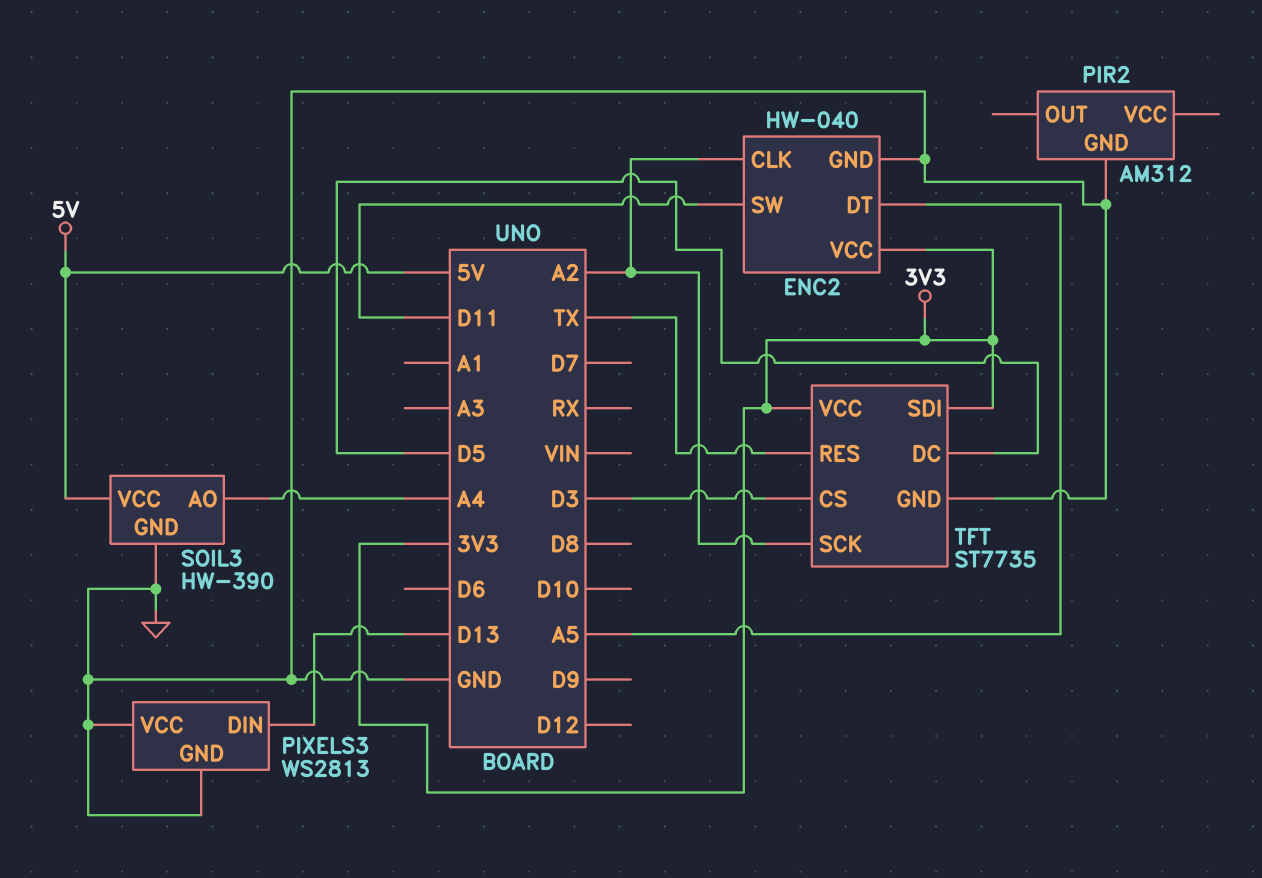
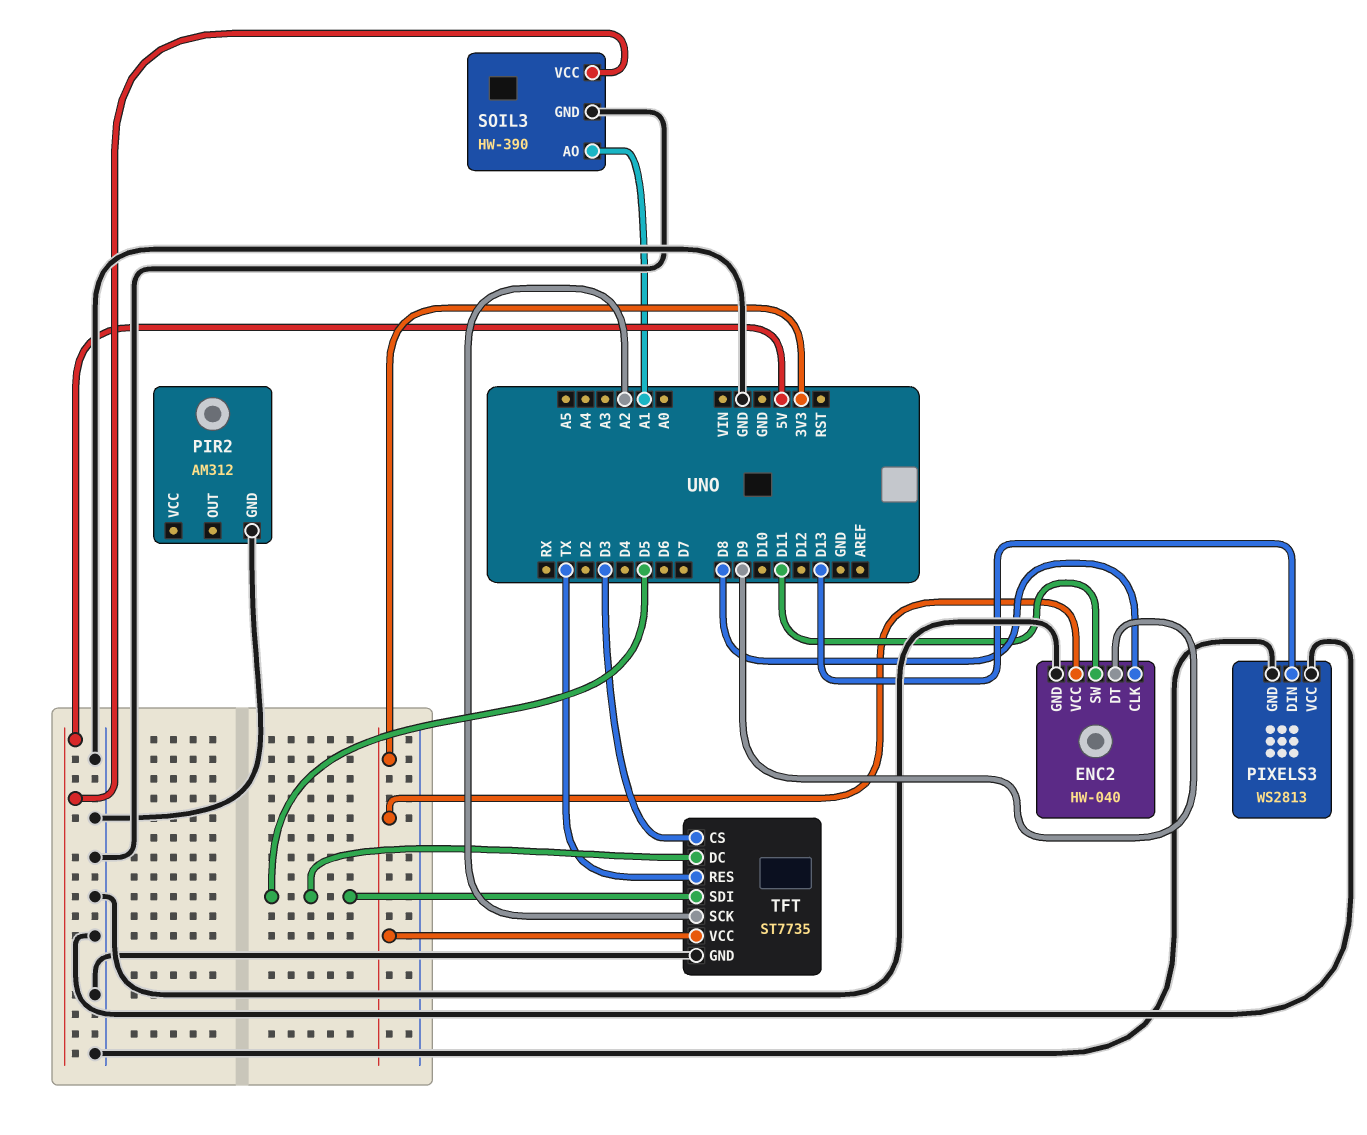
ENC2 pin CLK: A2 -> D8
ENC2 pin DT: A5 -> D9
SOIL3 pin AO: A4 -> A1
TFT pin SDI: 3V3 -> D5

